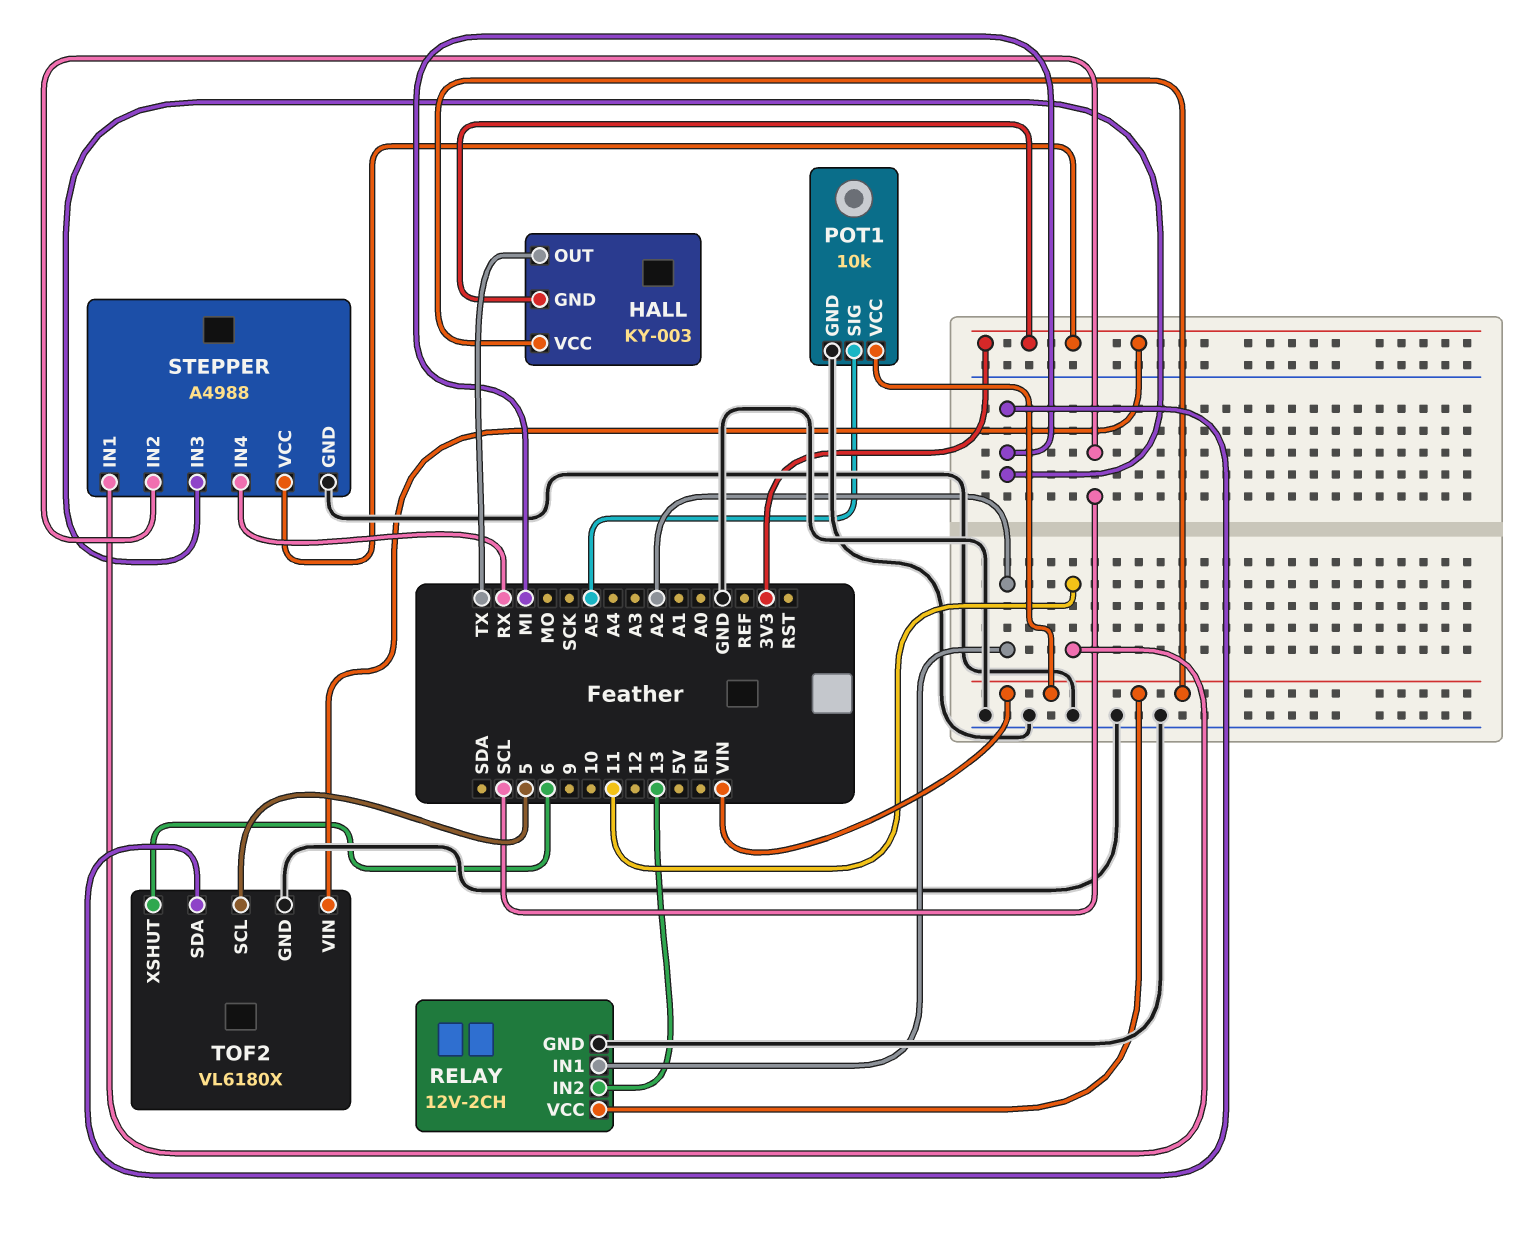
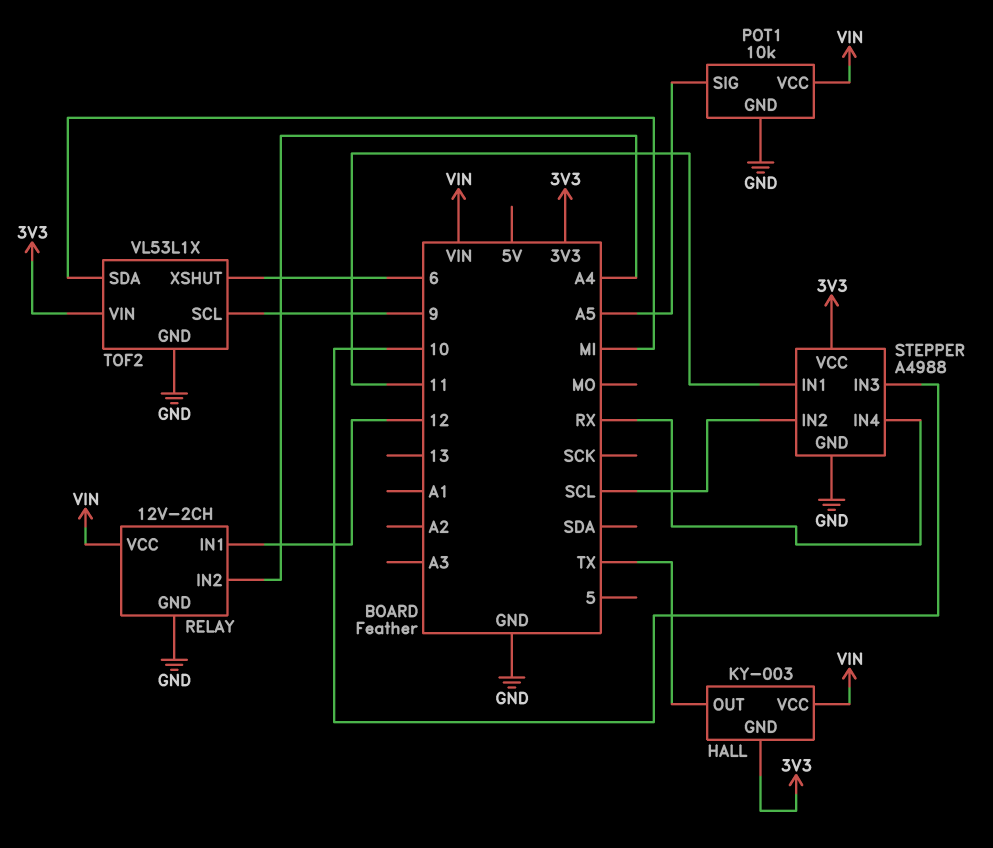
RELAY pin IN1: A2 -> 12
RELAY pin IN2: 13 -> A4
STEPPER pin IN3: MI -> 10
TOF2: VL6180X -> VL53L1X
TOF2 pin SCL: 5 -> 9

